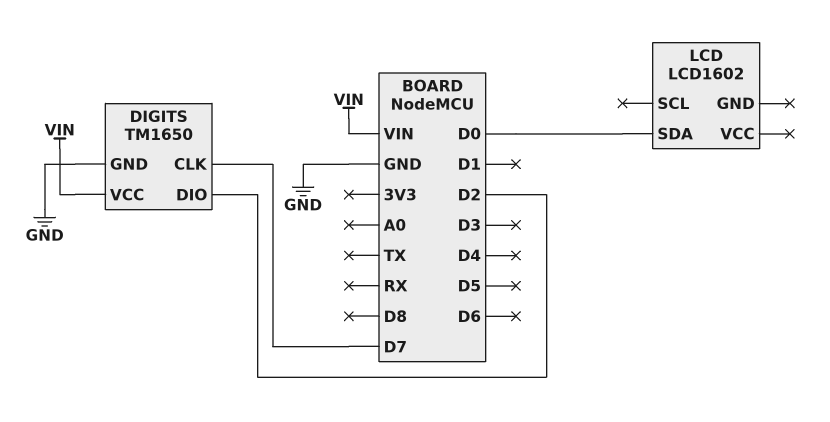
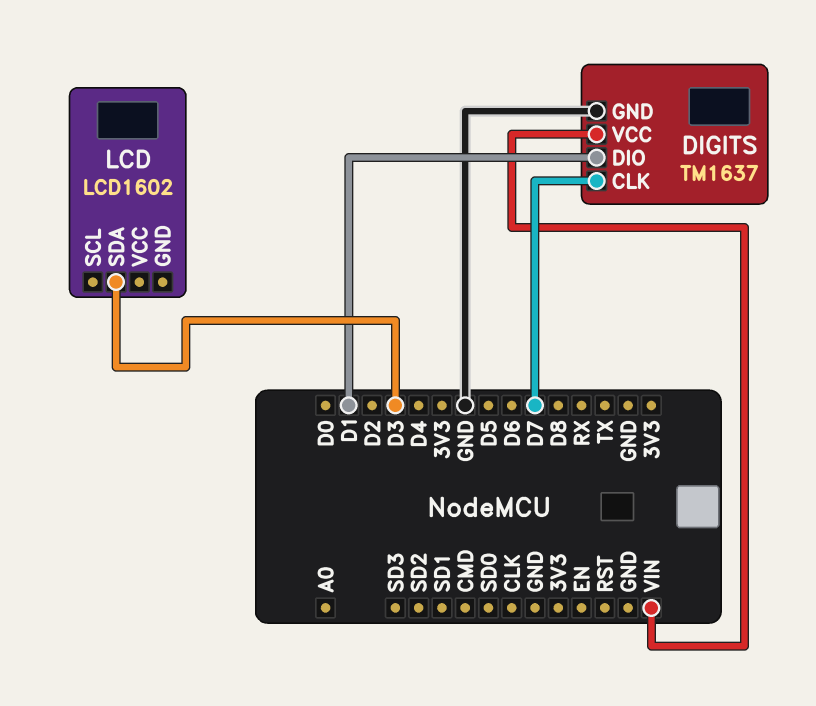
DIGITS: TM1650 -> TM1637
DIGITS pin DIO: D2 -> D1
LCD pin SDA: D0 -> D3

